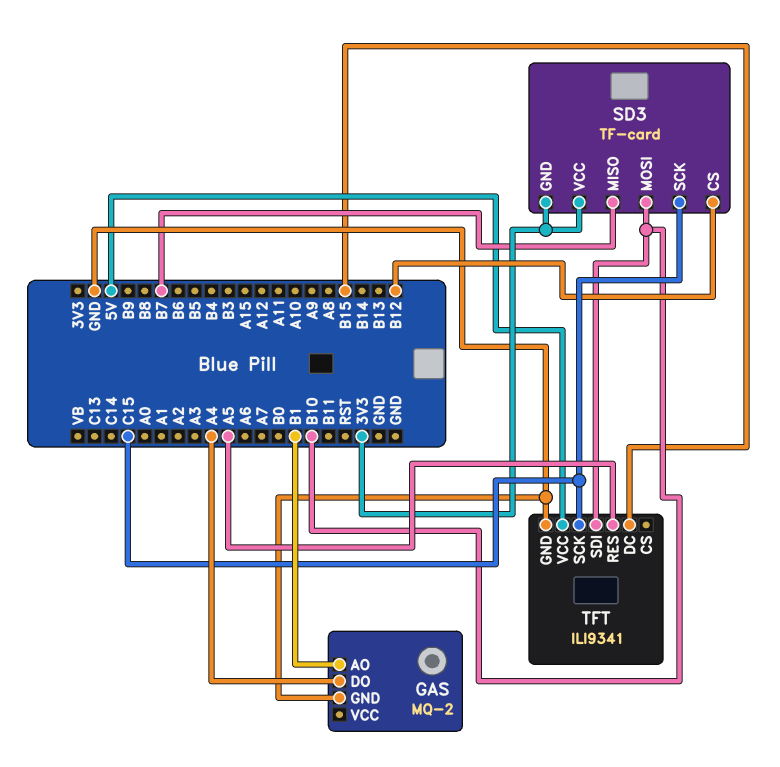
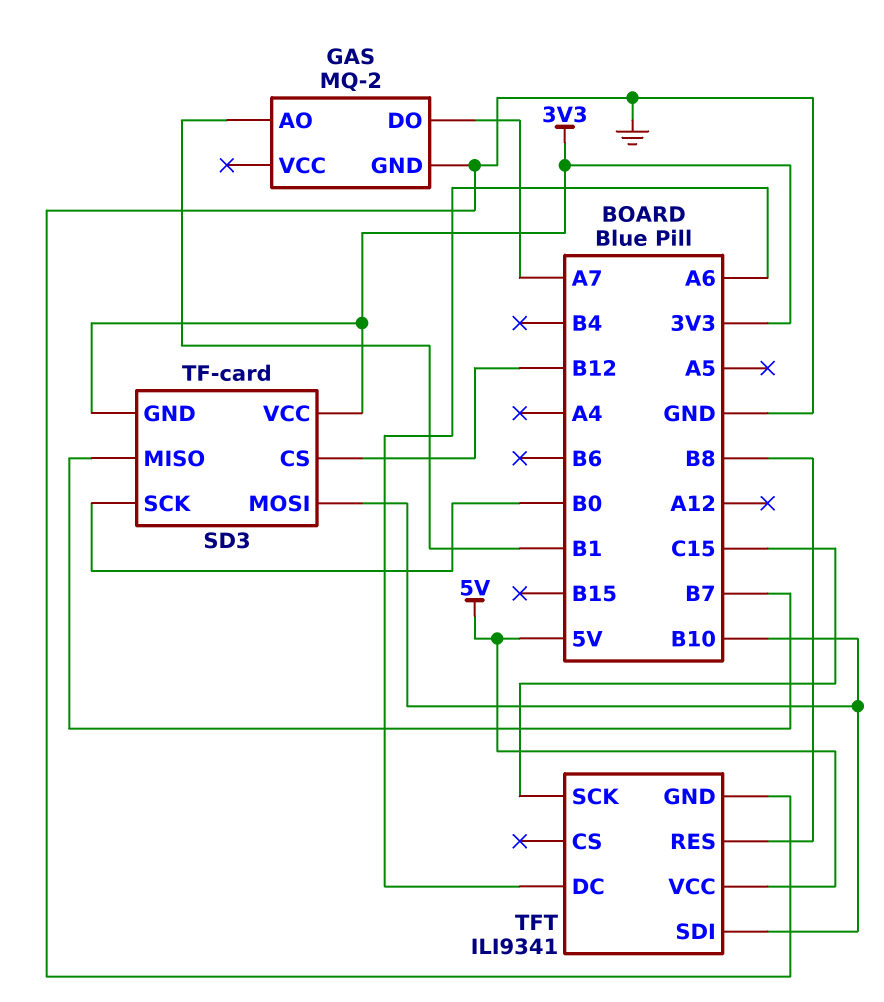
GAS pin DO: A4 -> A7
SD3 pin SCK: C15 -> B0
TFT pin DC: B15 -> A6
TFT pin RES: A5 -> B8

